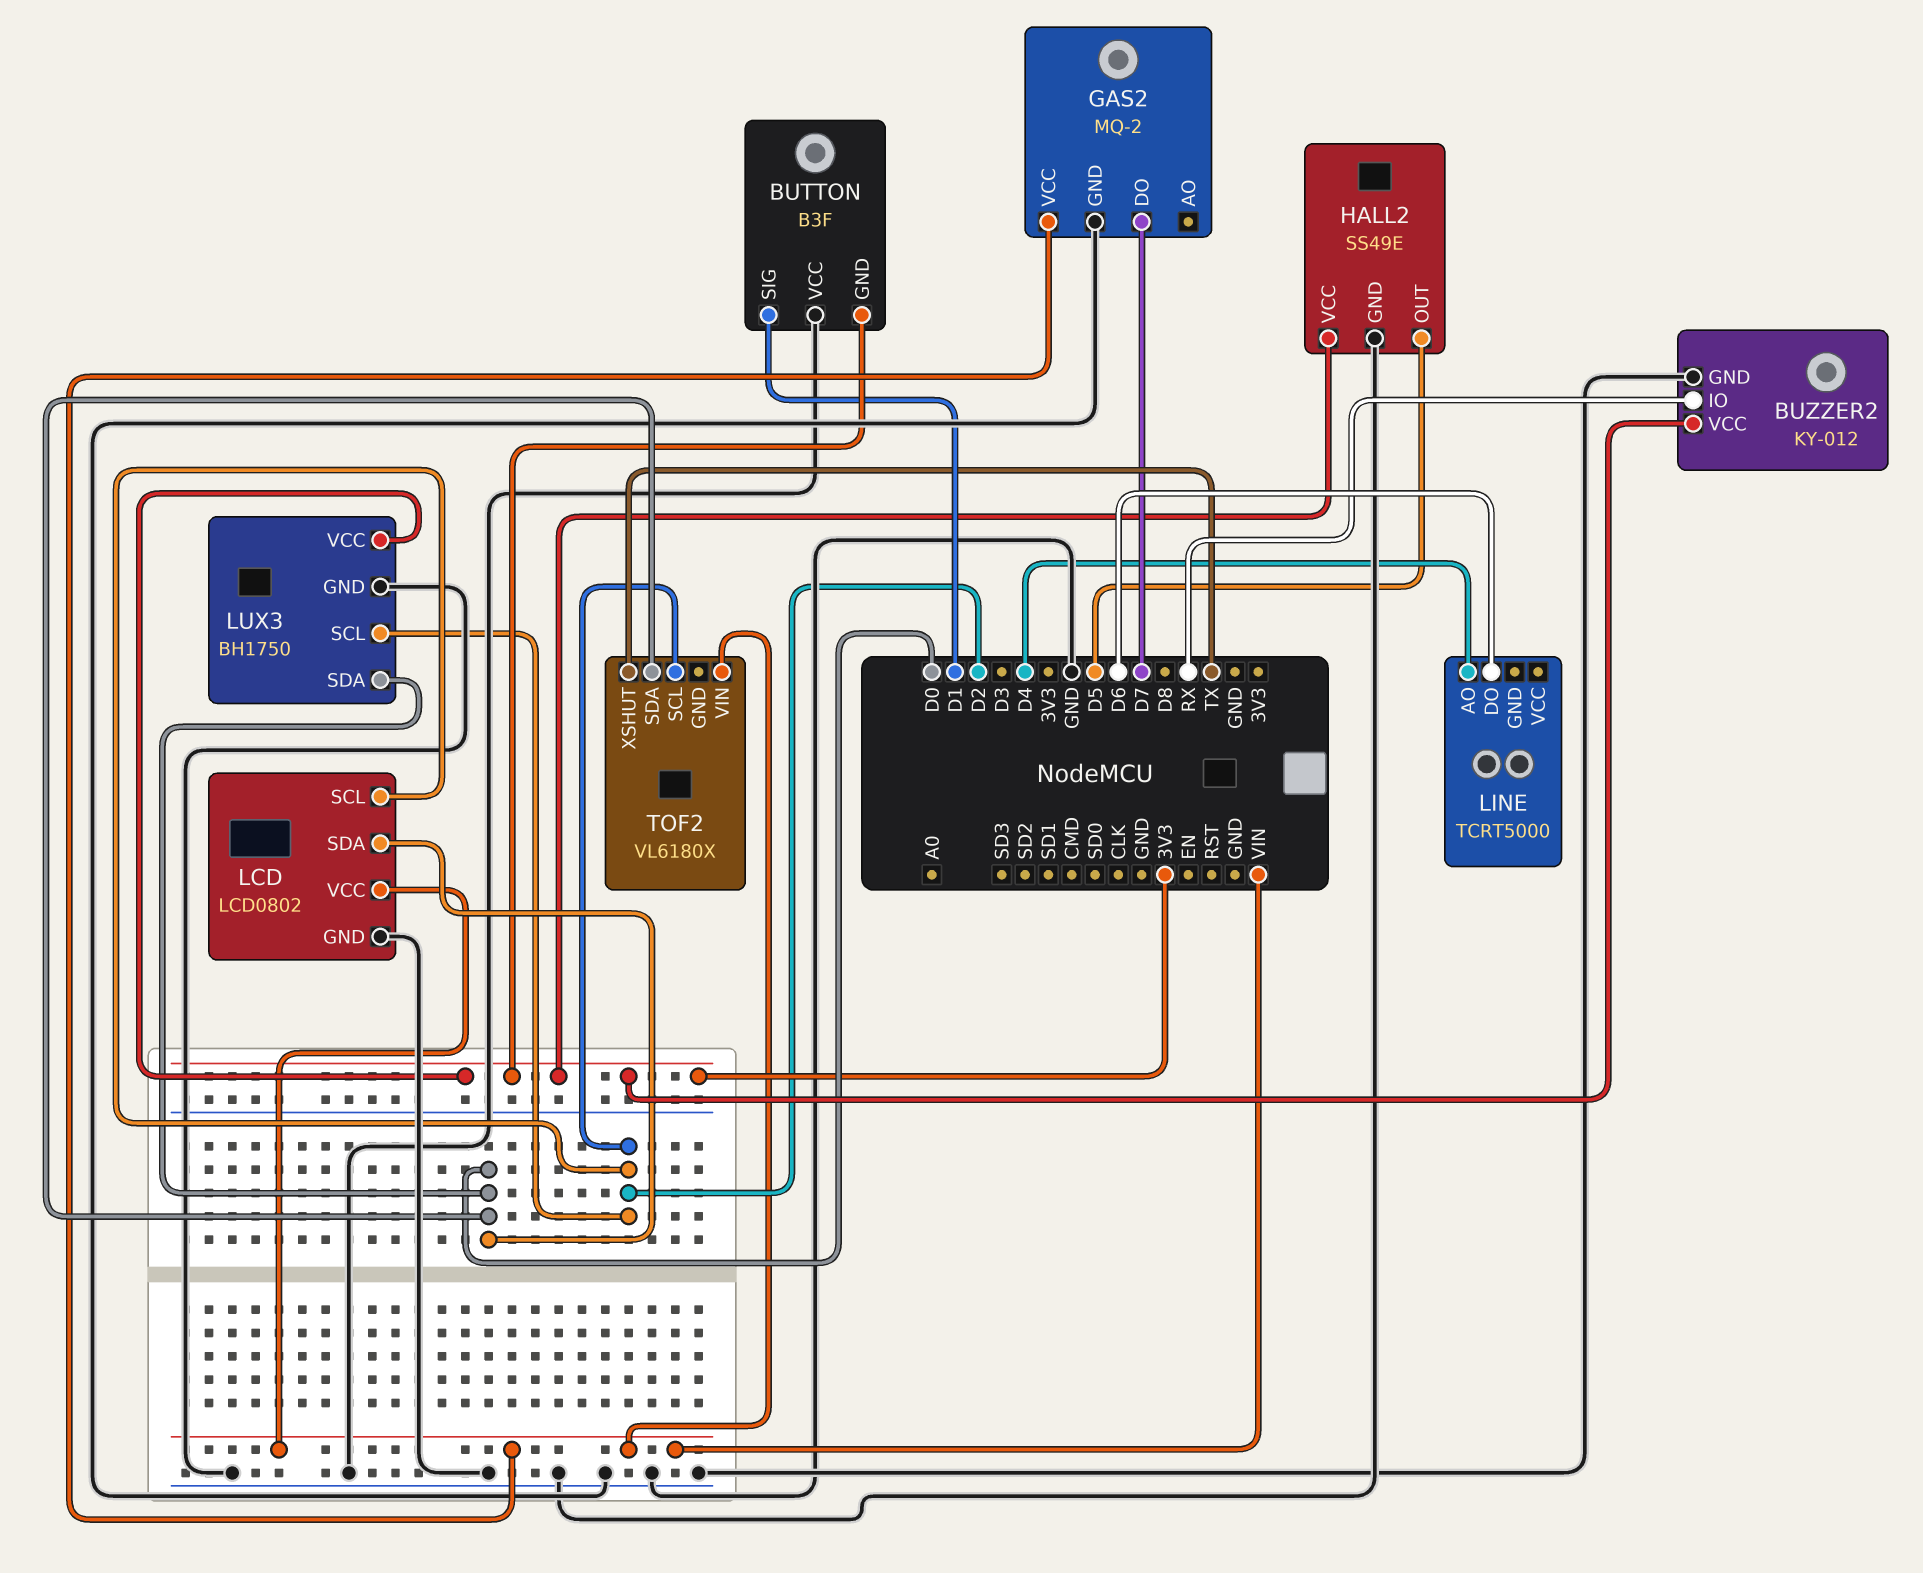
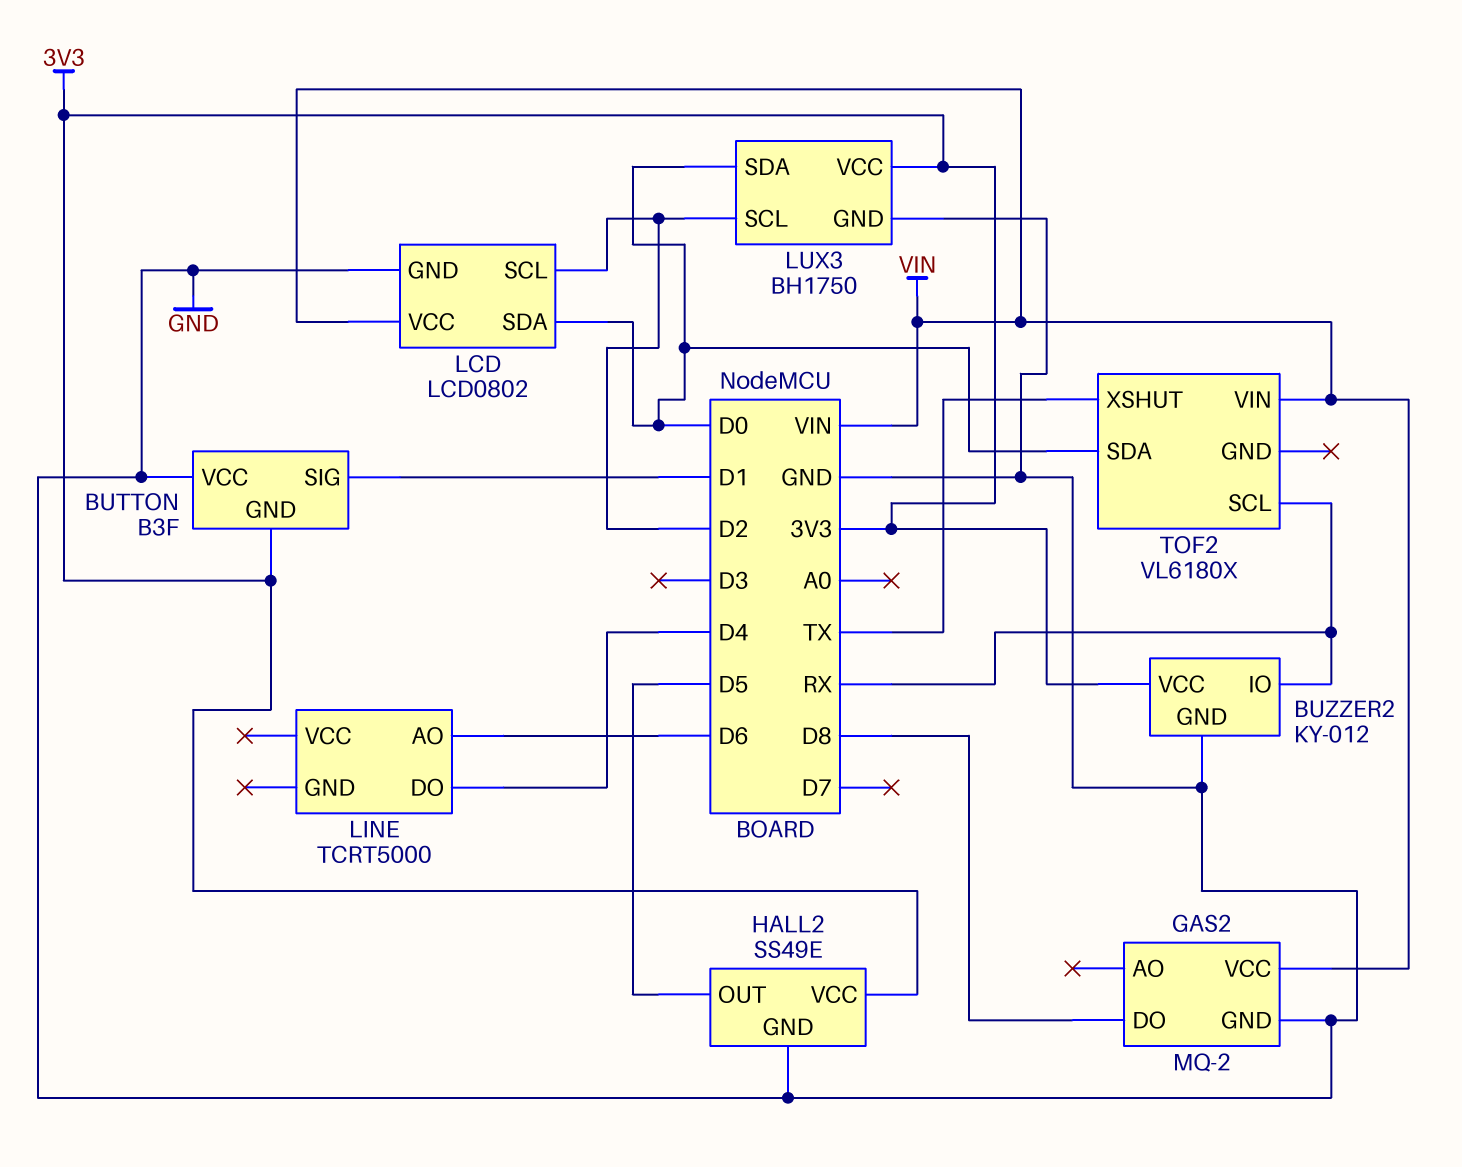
GAS2 pin DO: D7 -> D8
LINE pin AO: D4 -> D6
LINE pin DO: D6 -> D4
TOF2 pin SCL: D2 -> RX

